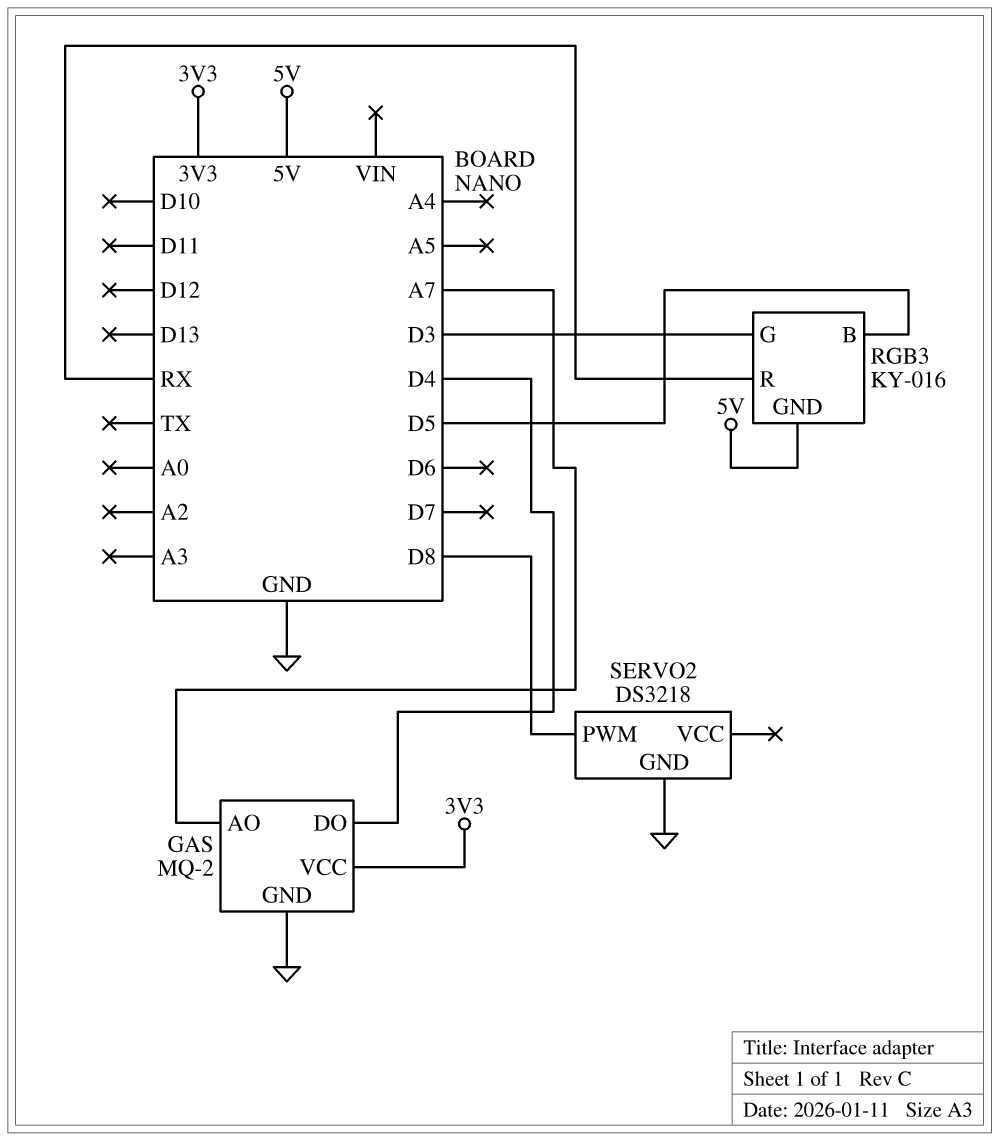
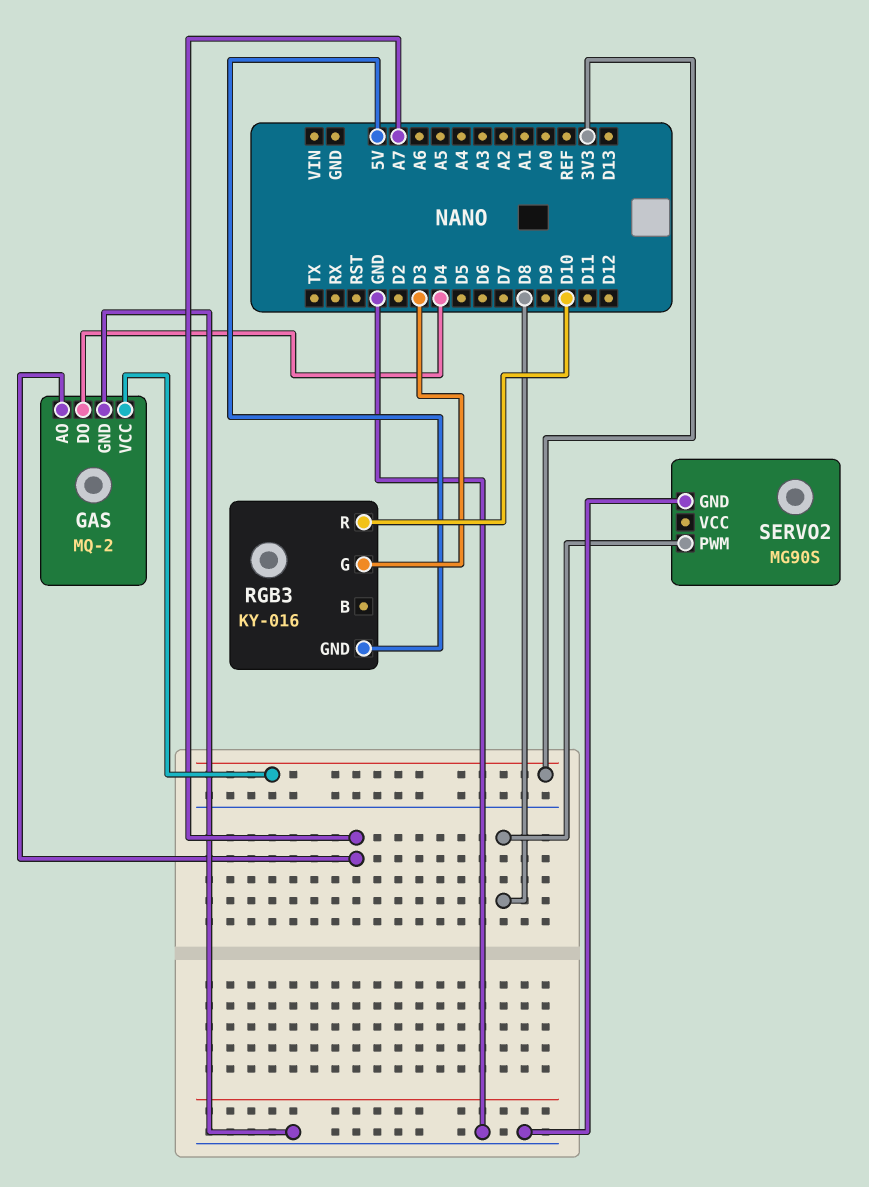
RGB3 pin B: D5 -> none
RGB3 pin R: RX -> D10
SERVO2: DS3218 -> MG90S

